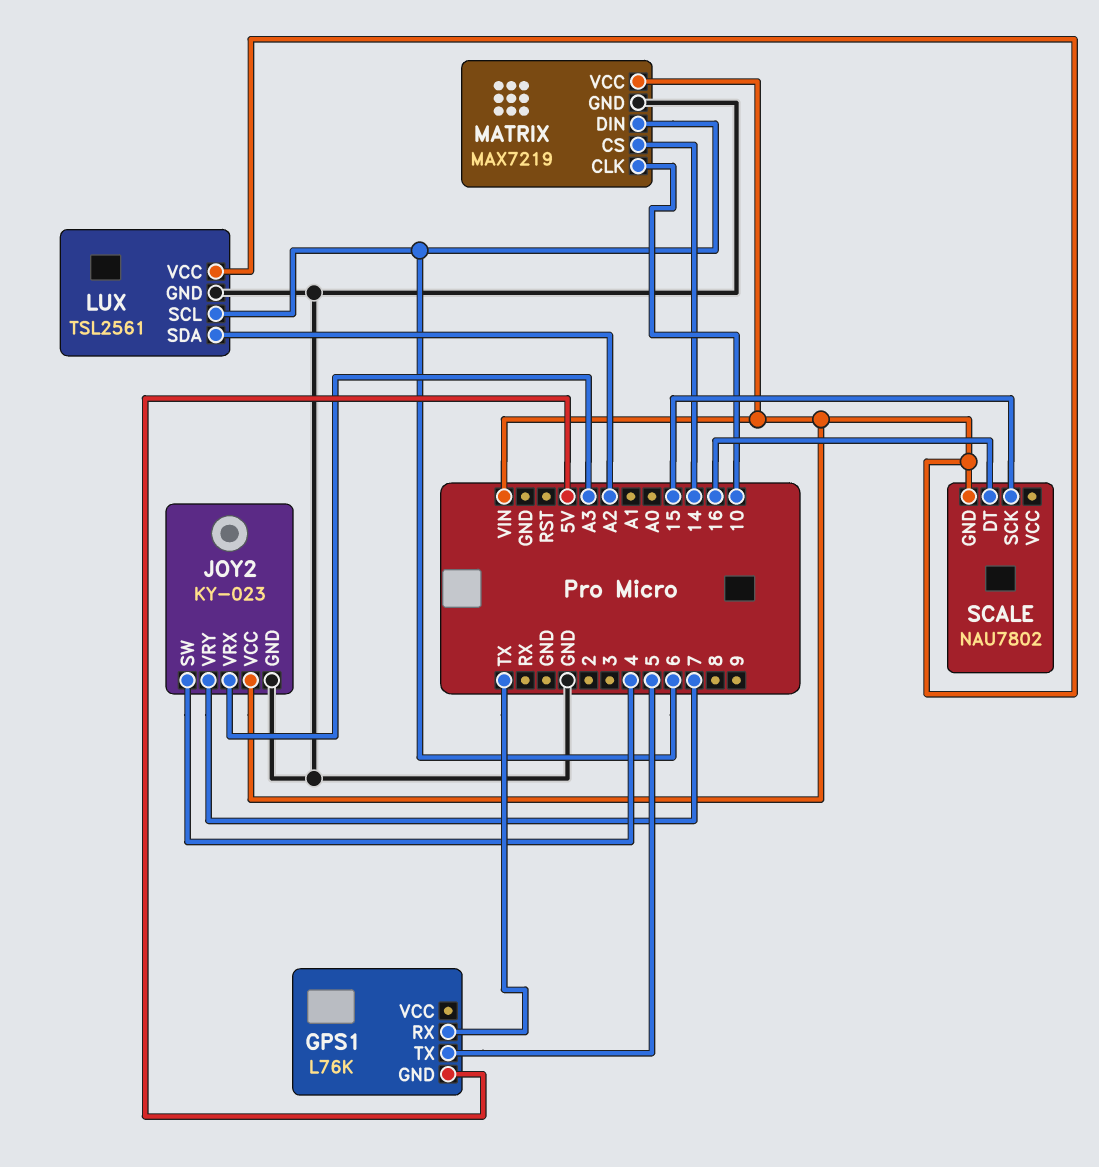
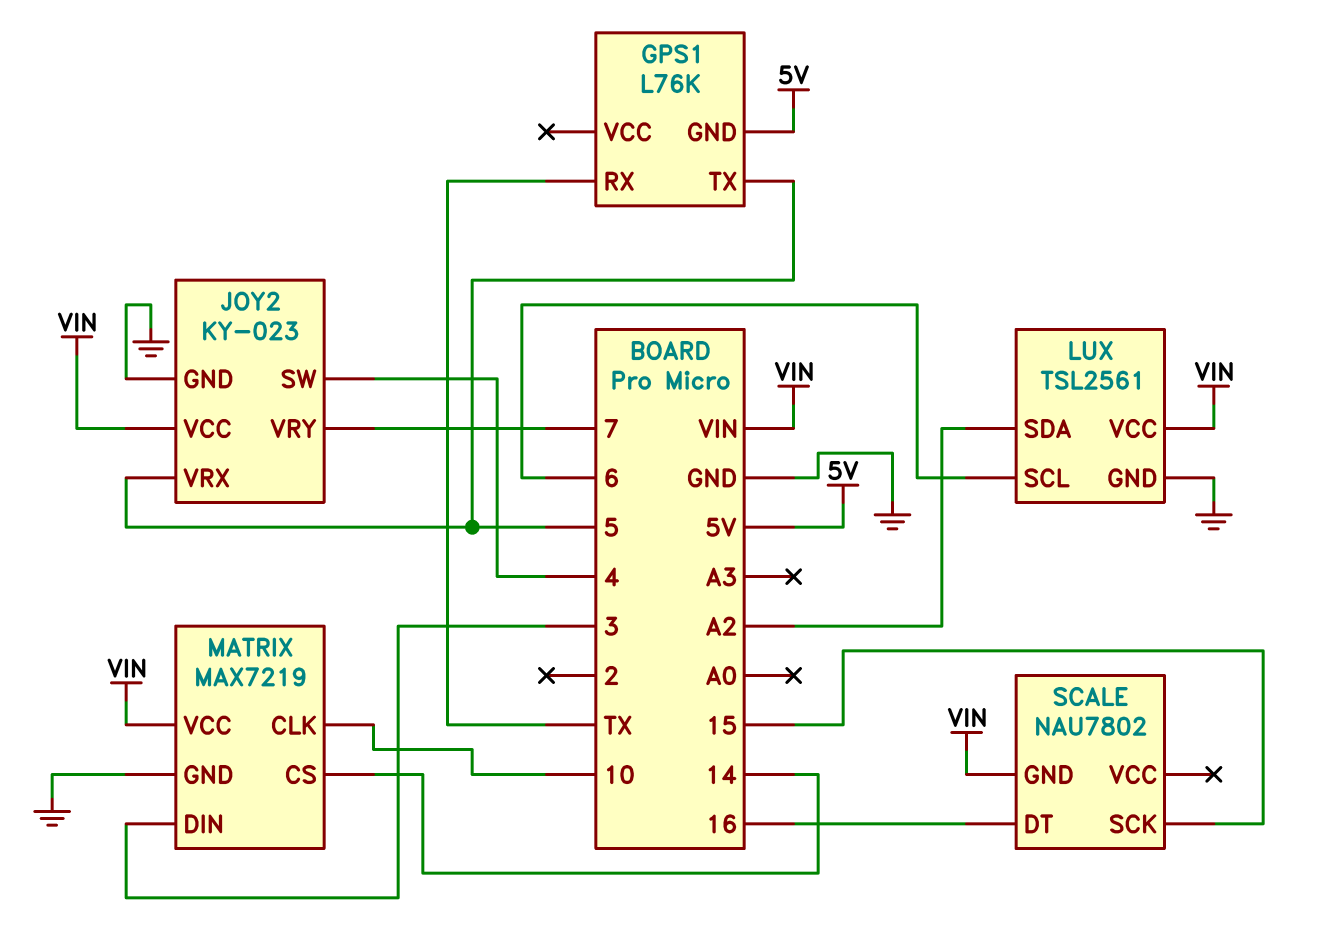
JOY2 pin VRX: A3 -> 5
MATRIX pin DIN: 6 -> 3

